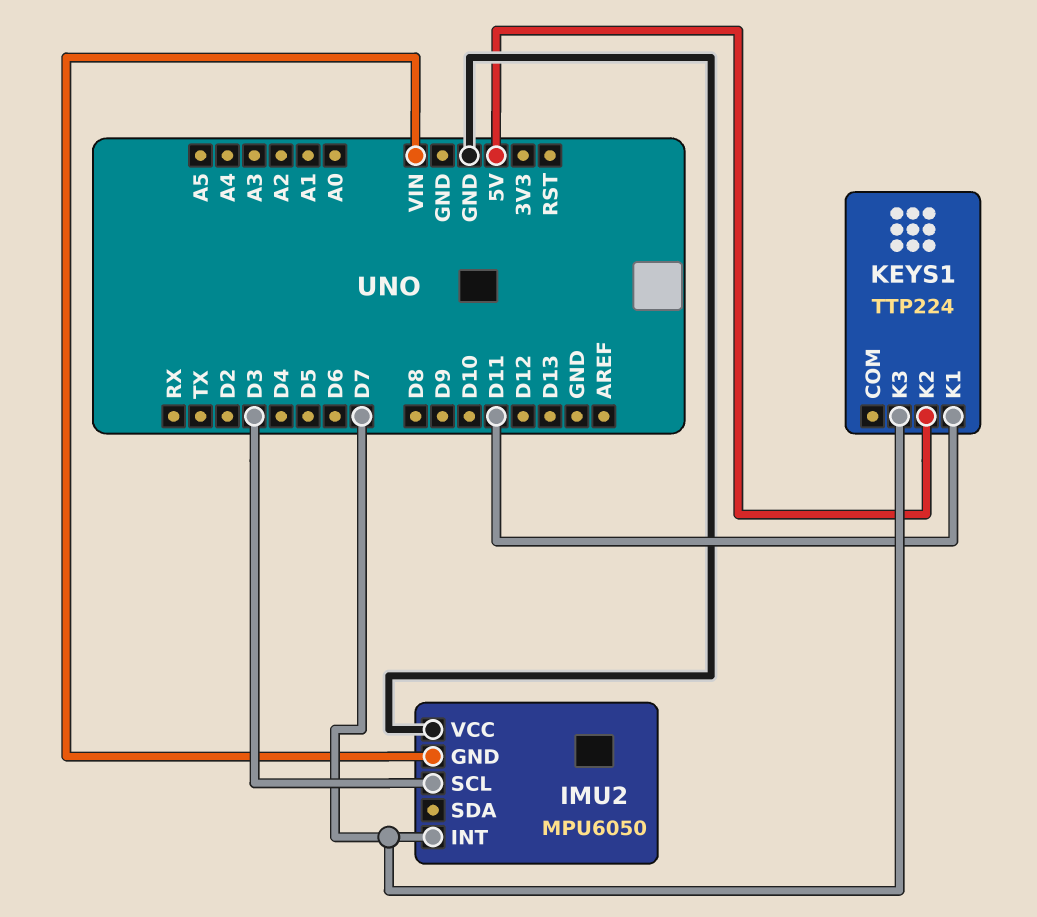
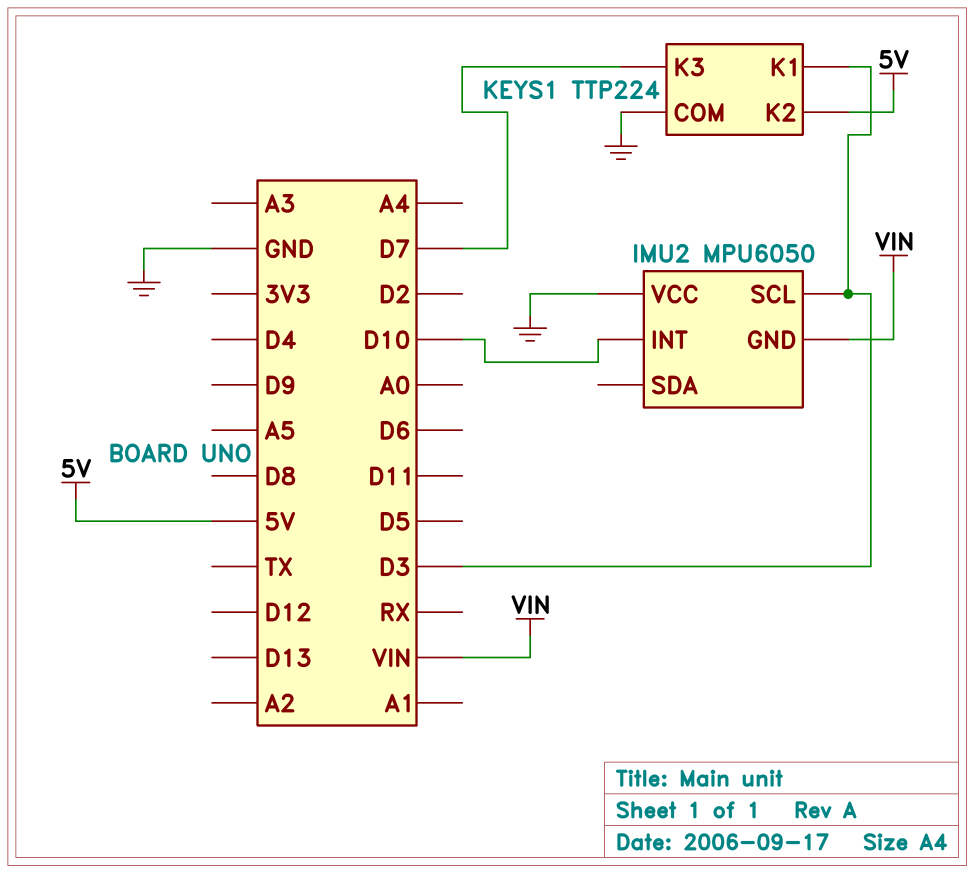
IMU2 pin INT: D7 -> D10
KEYS1 pin COM: none -> GND
KEYS1 pin K1: D11 -> D3

